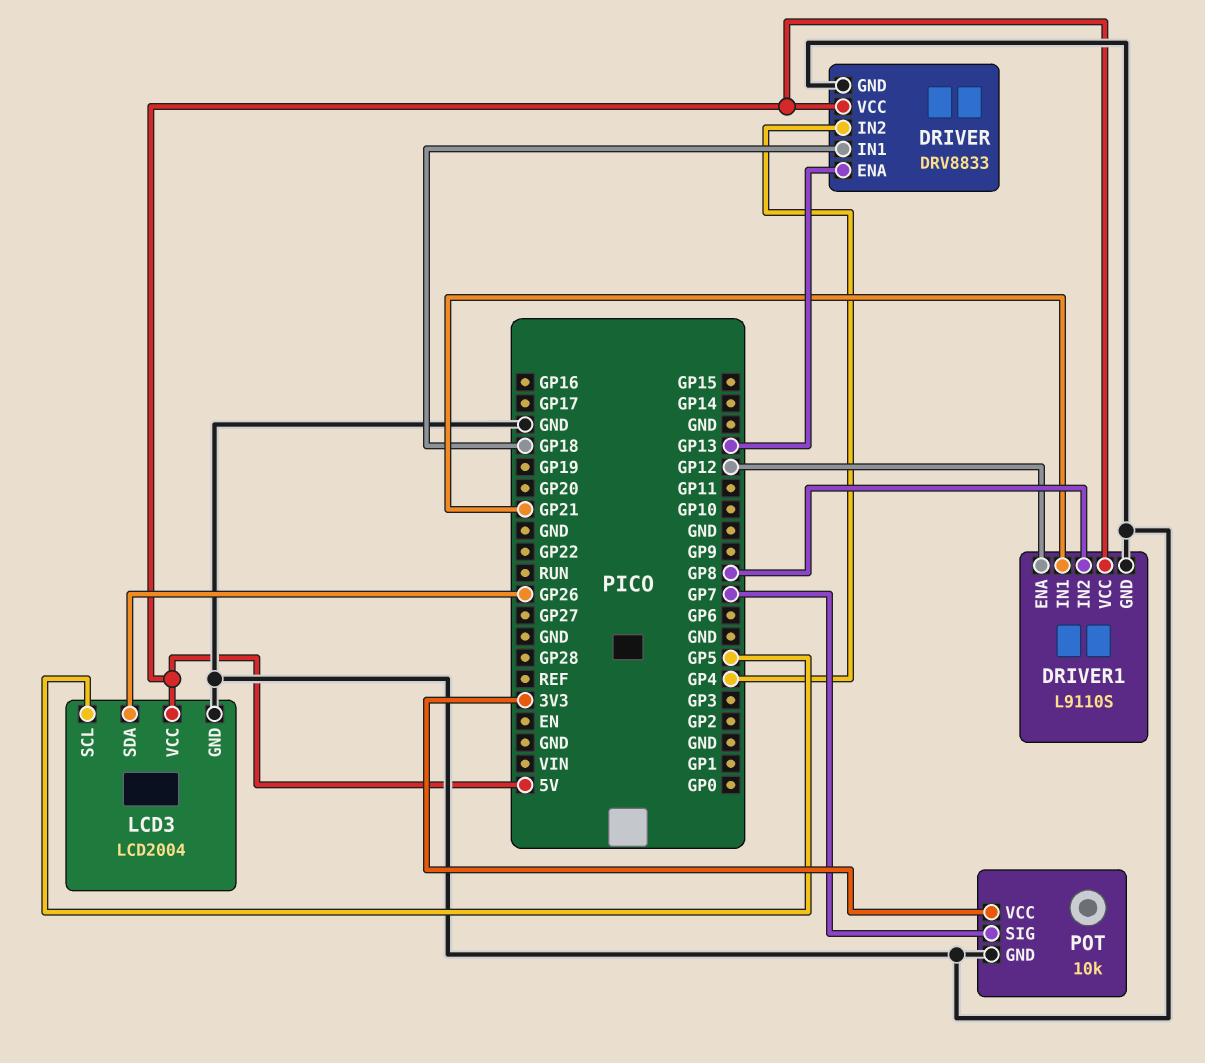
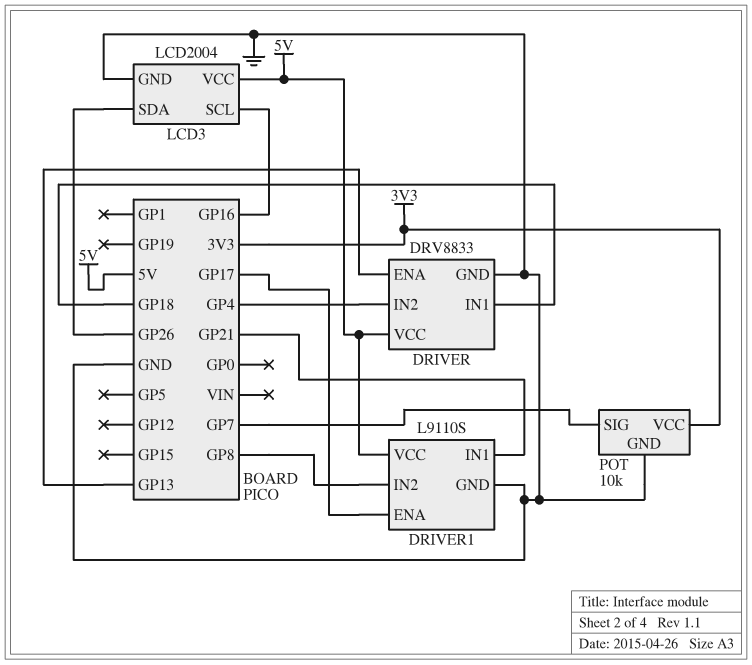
DRIVER1 pin ENA: GP12 -> GP17
LCD3 pin SCL: GP5 -> GP16

